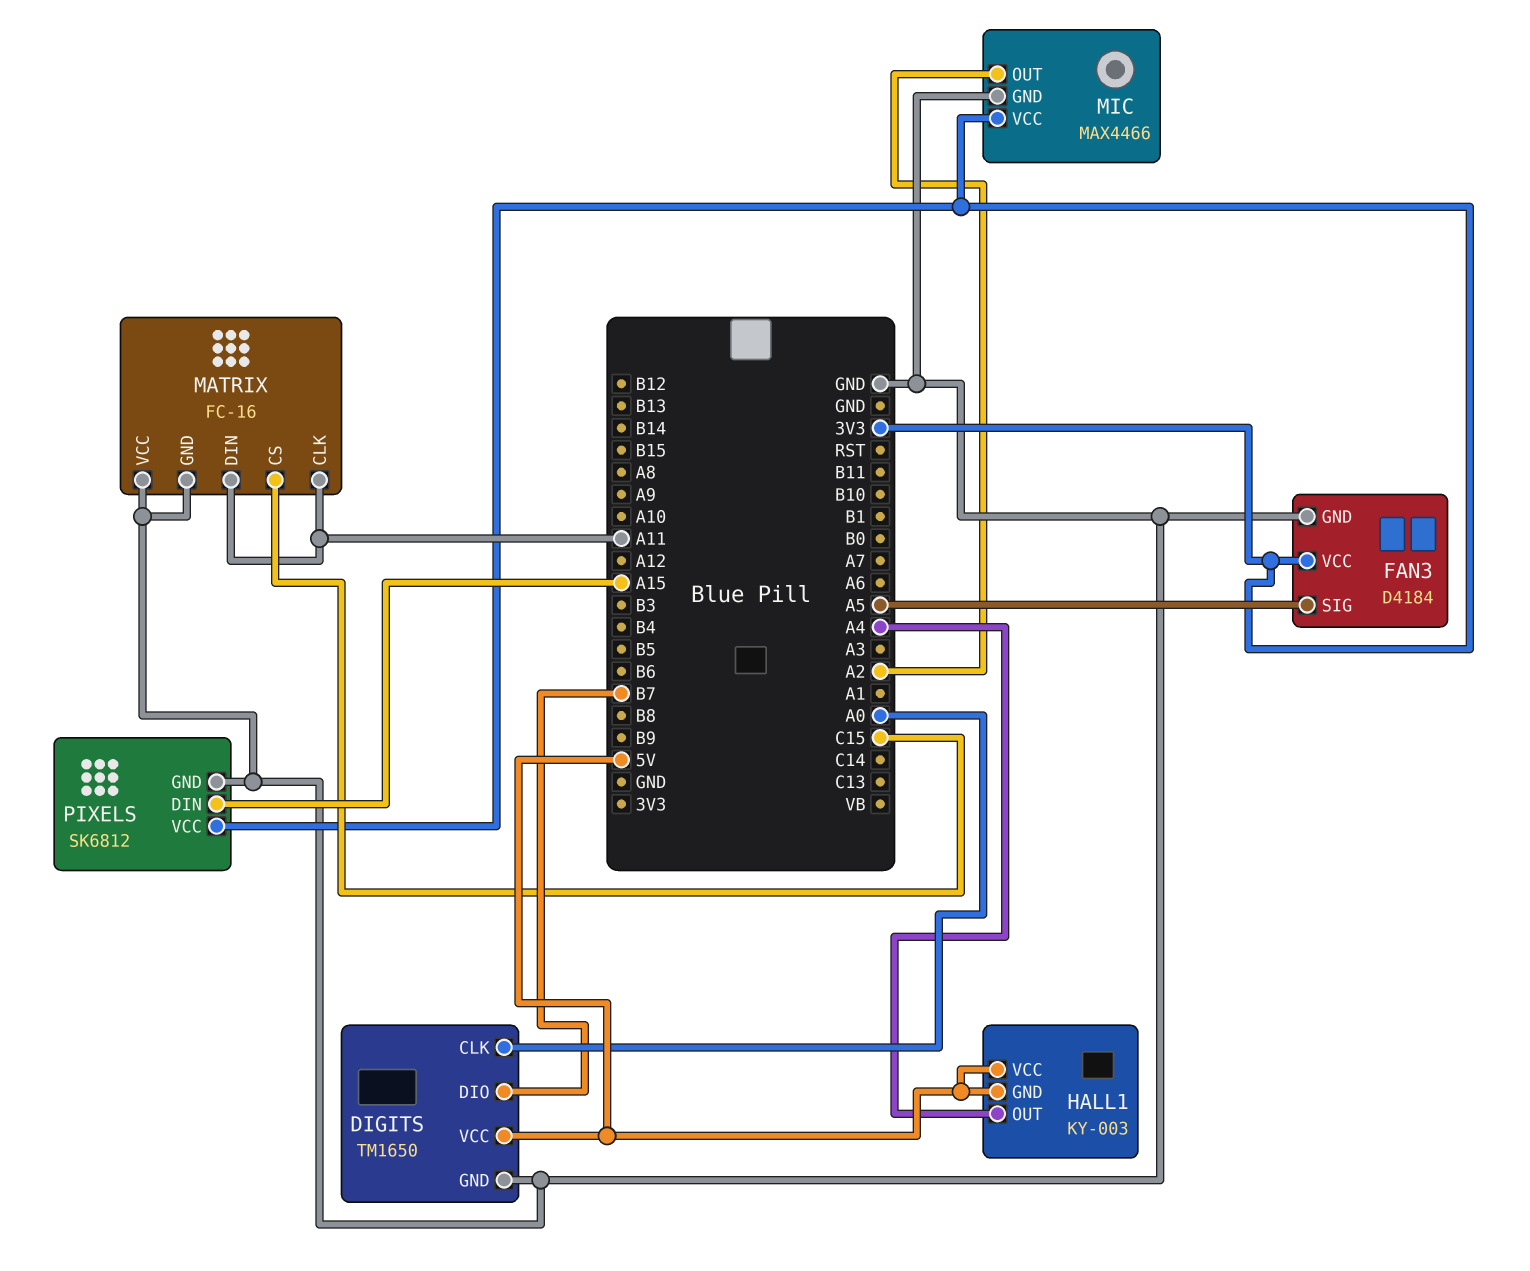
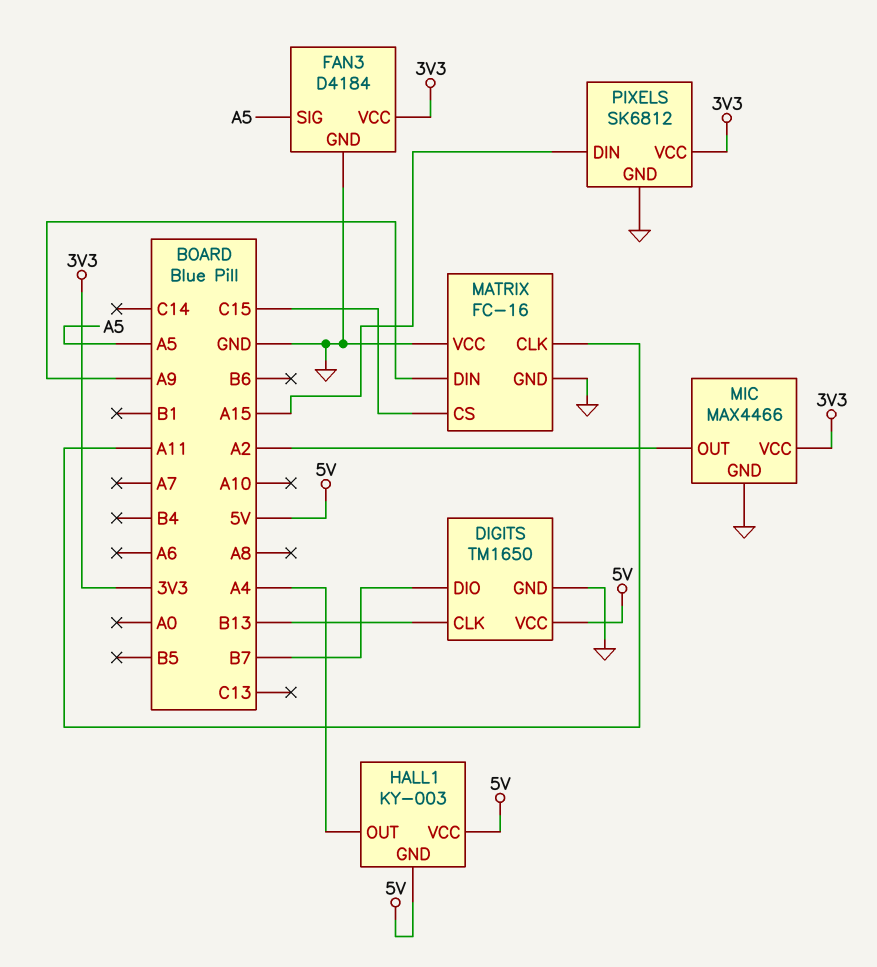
DIGITS pin CLK: A0 -> B13
MATRIX pin DIN: A11 -> A9

